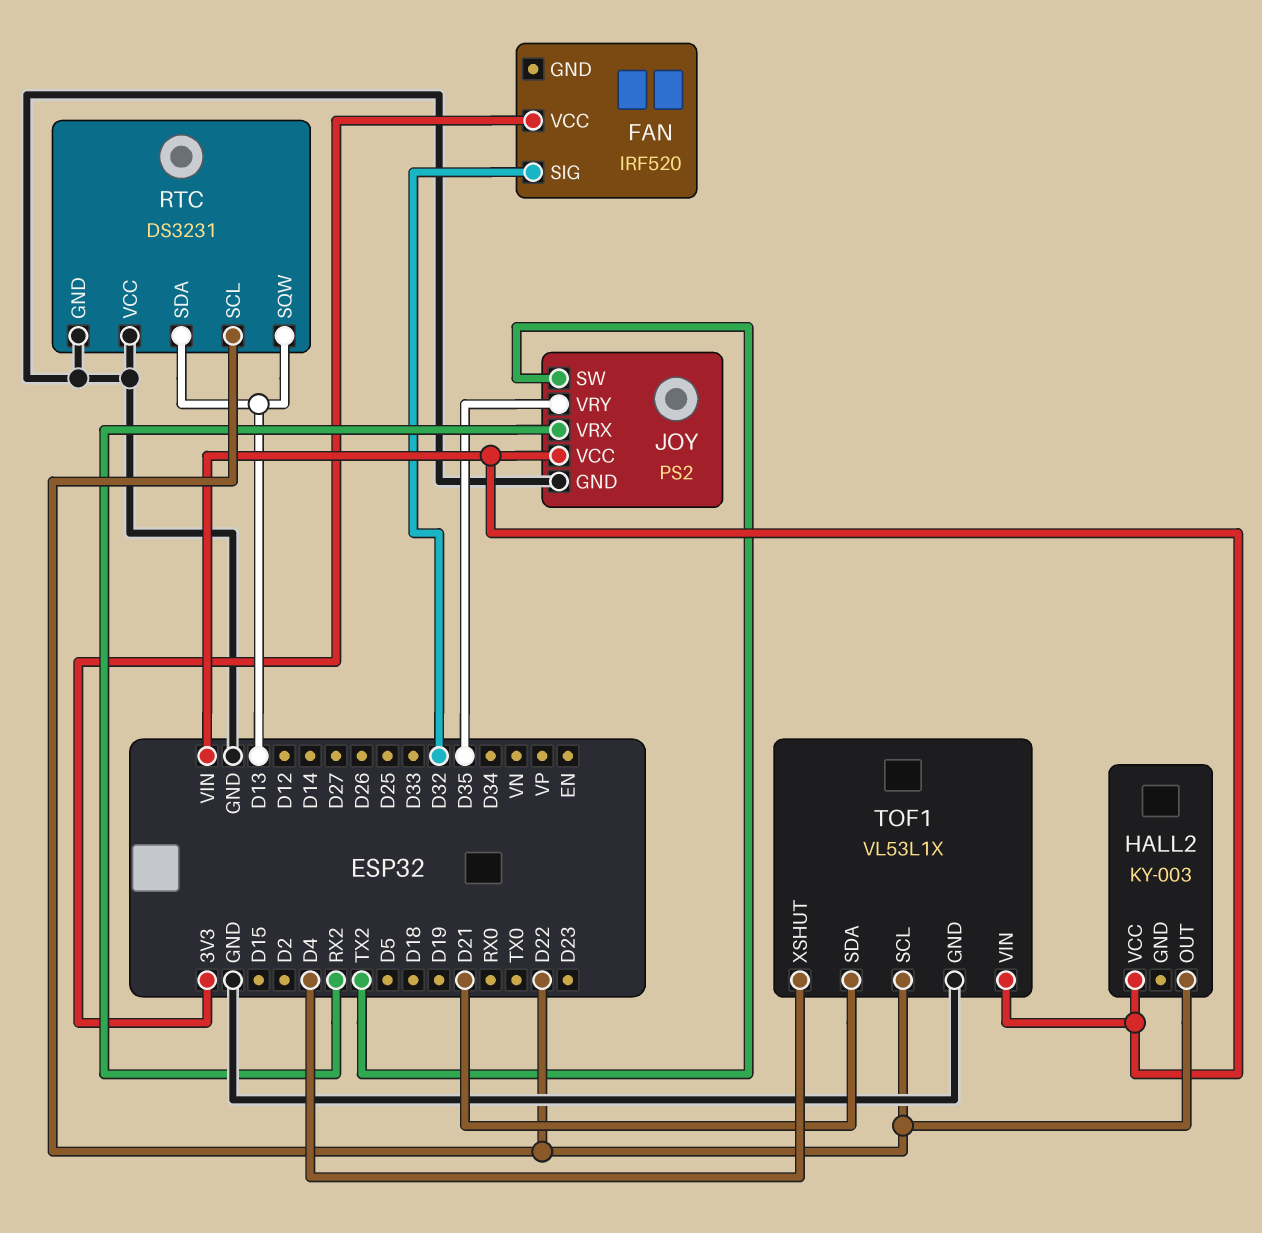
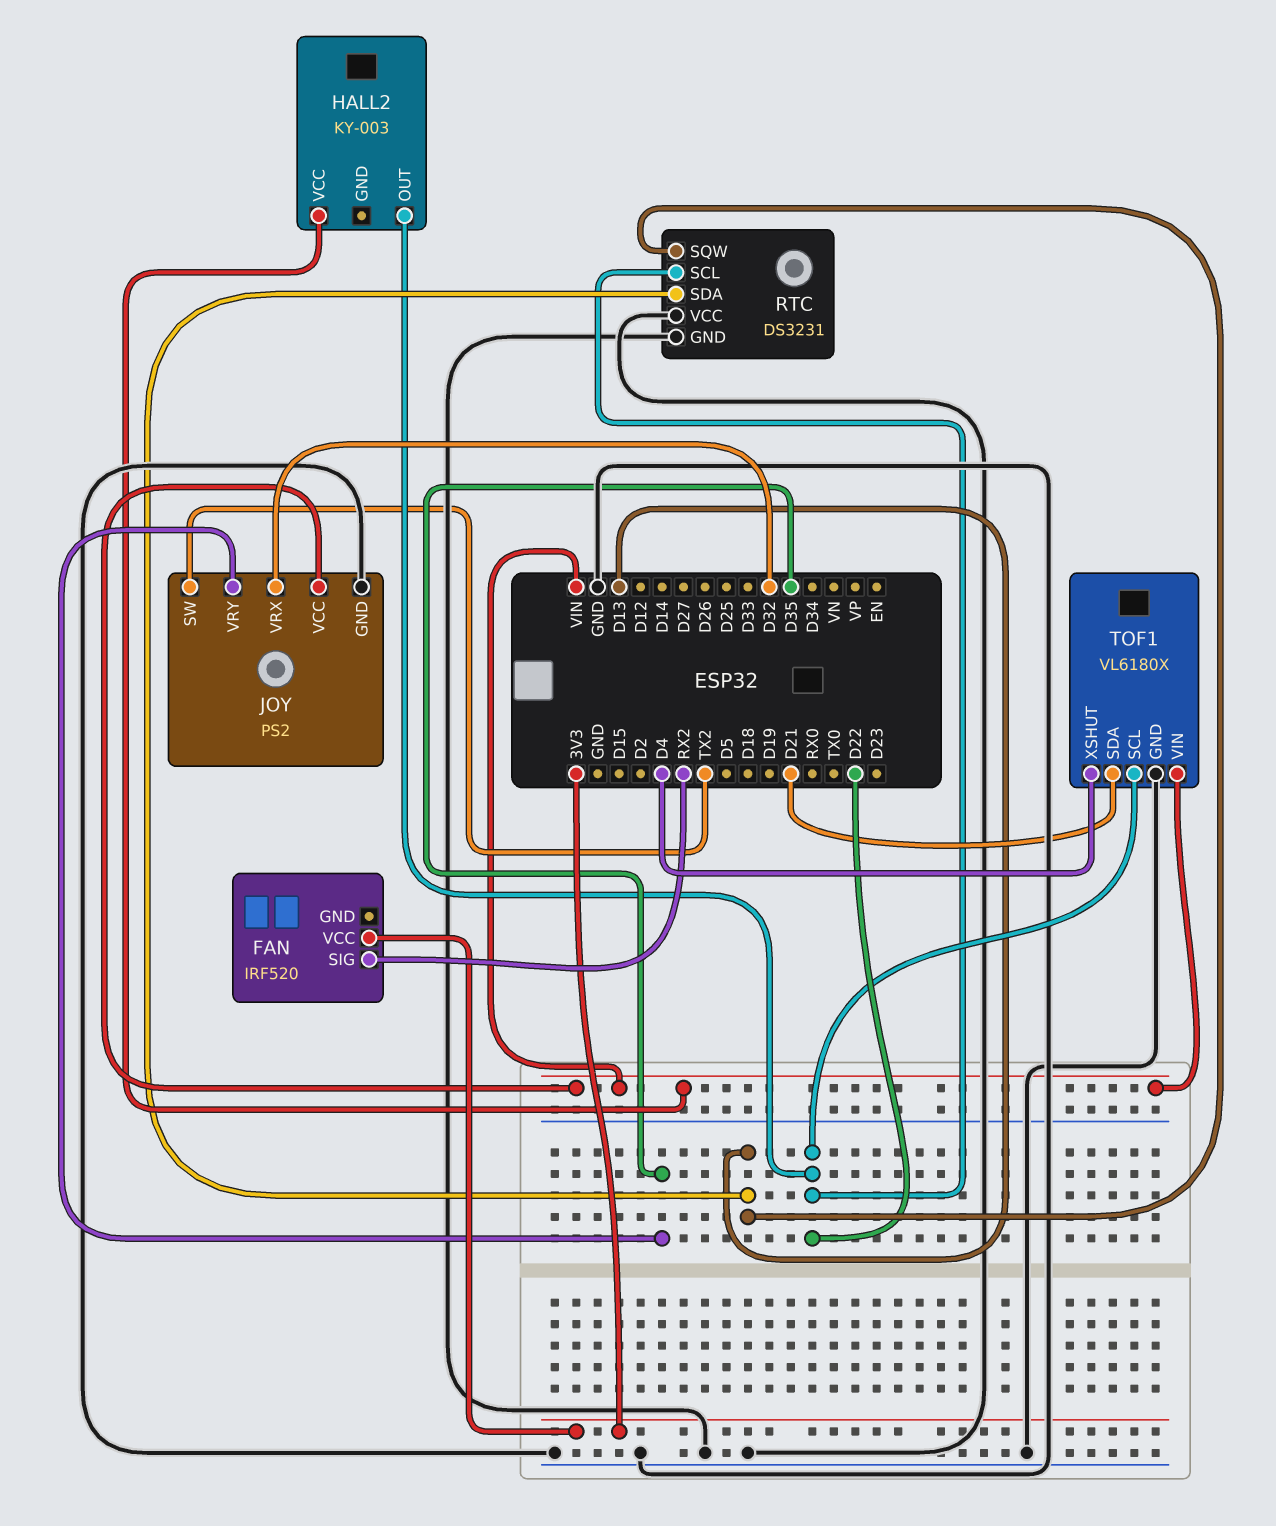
FAN pin SIG: D32 -> RX2
JOY pin VRX: RX2 -> D32
TOF1: VL53L1X -> VL6180X

